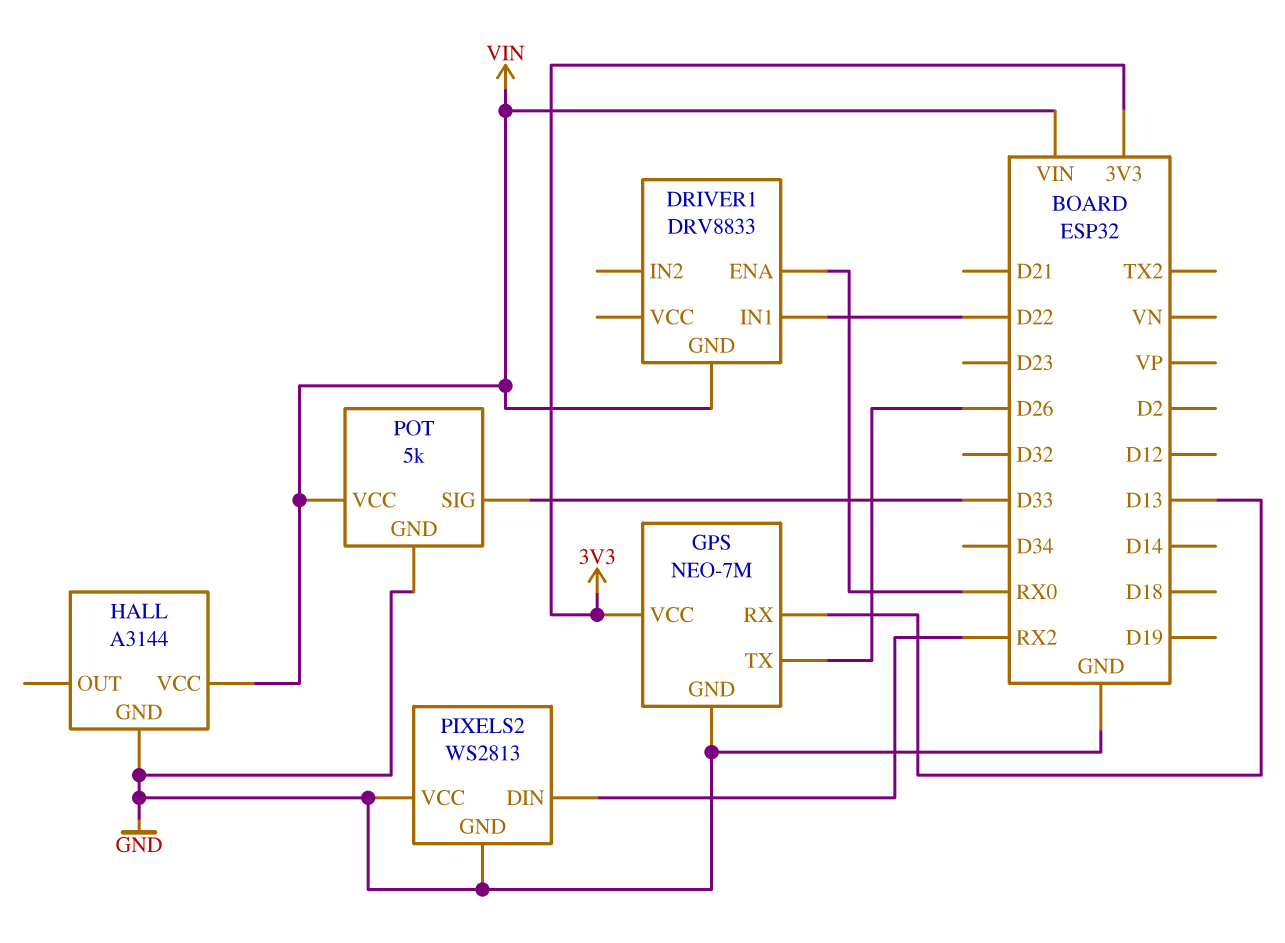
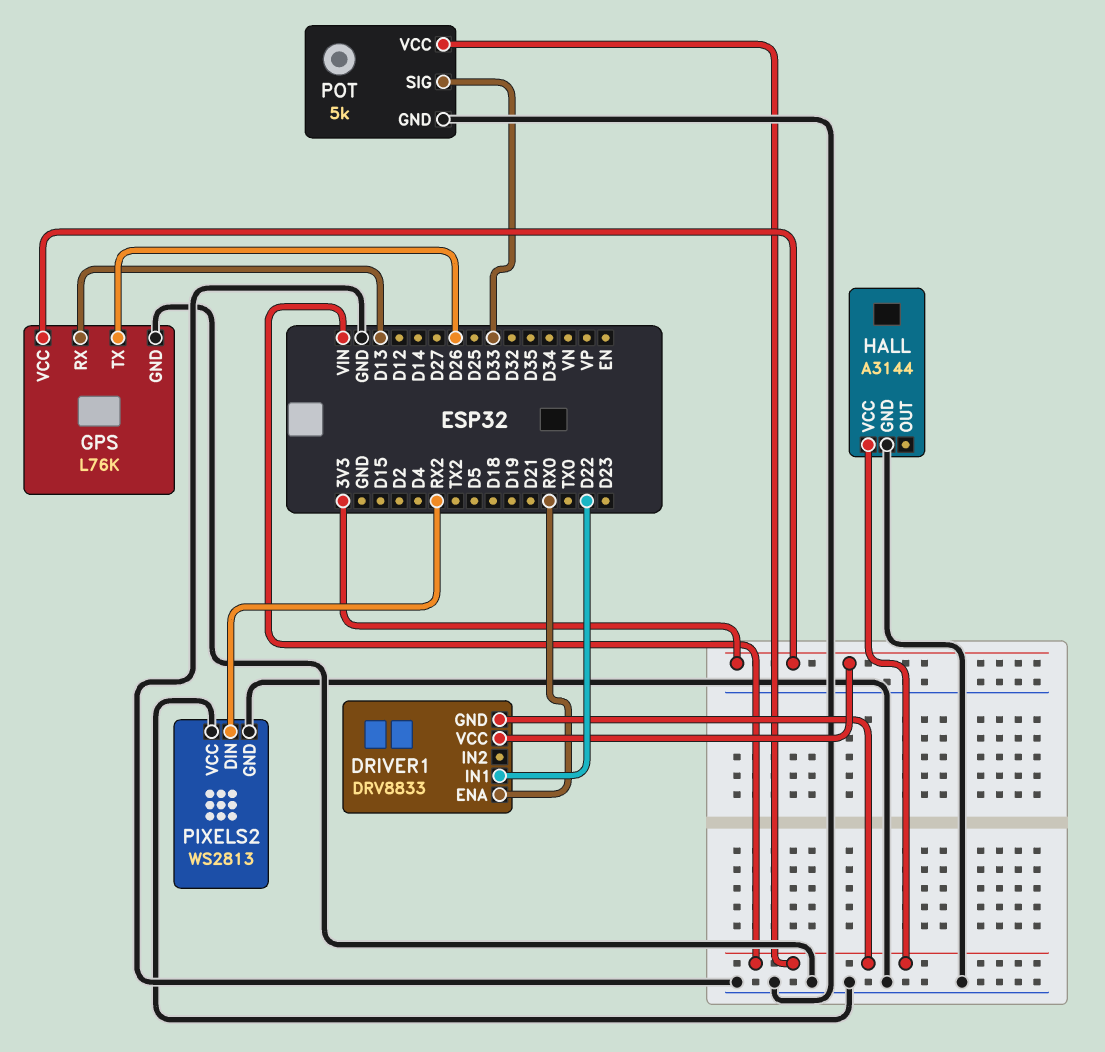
DRIVER1 pin VCC: none -> 3V3
GPS: NEO-7M -> L76K

